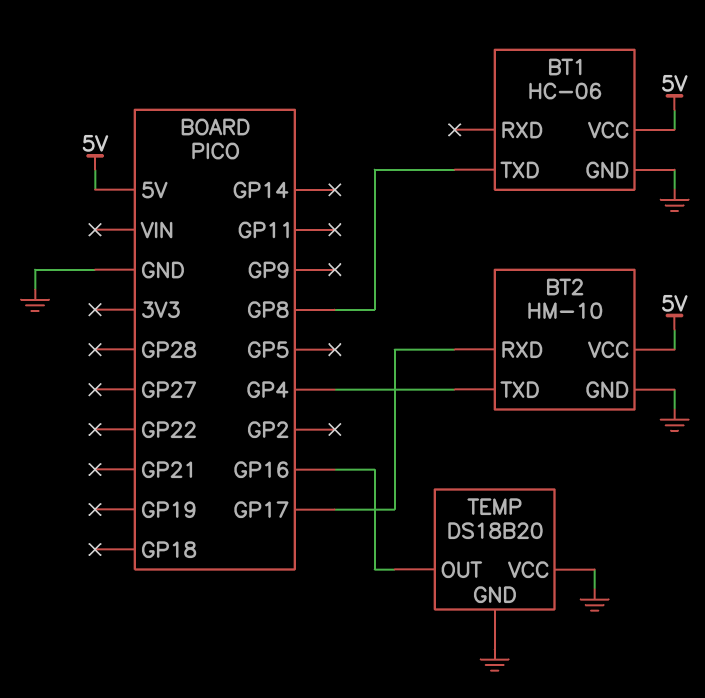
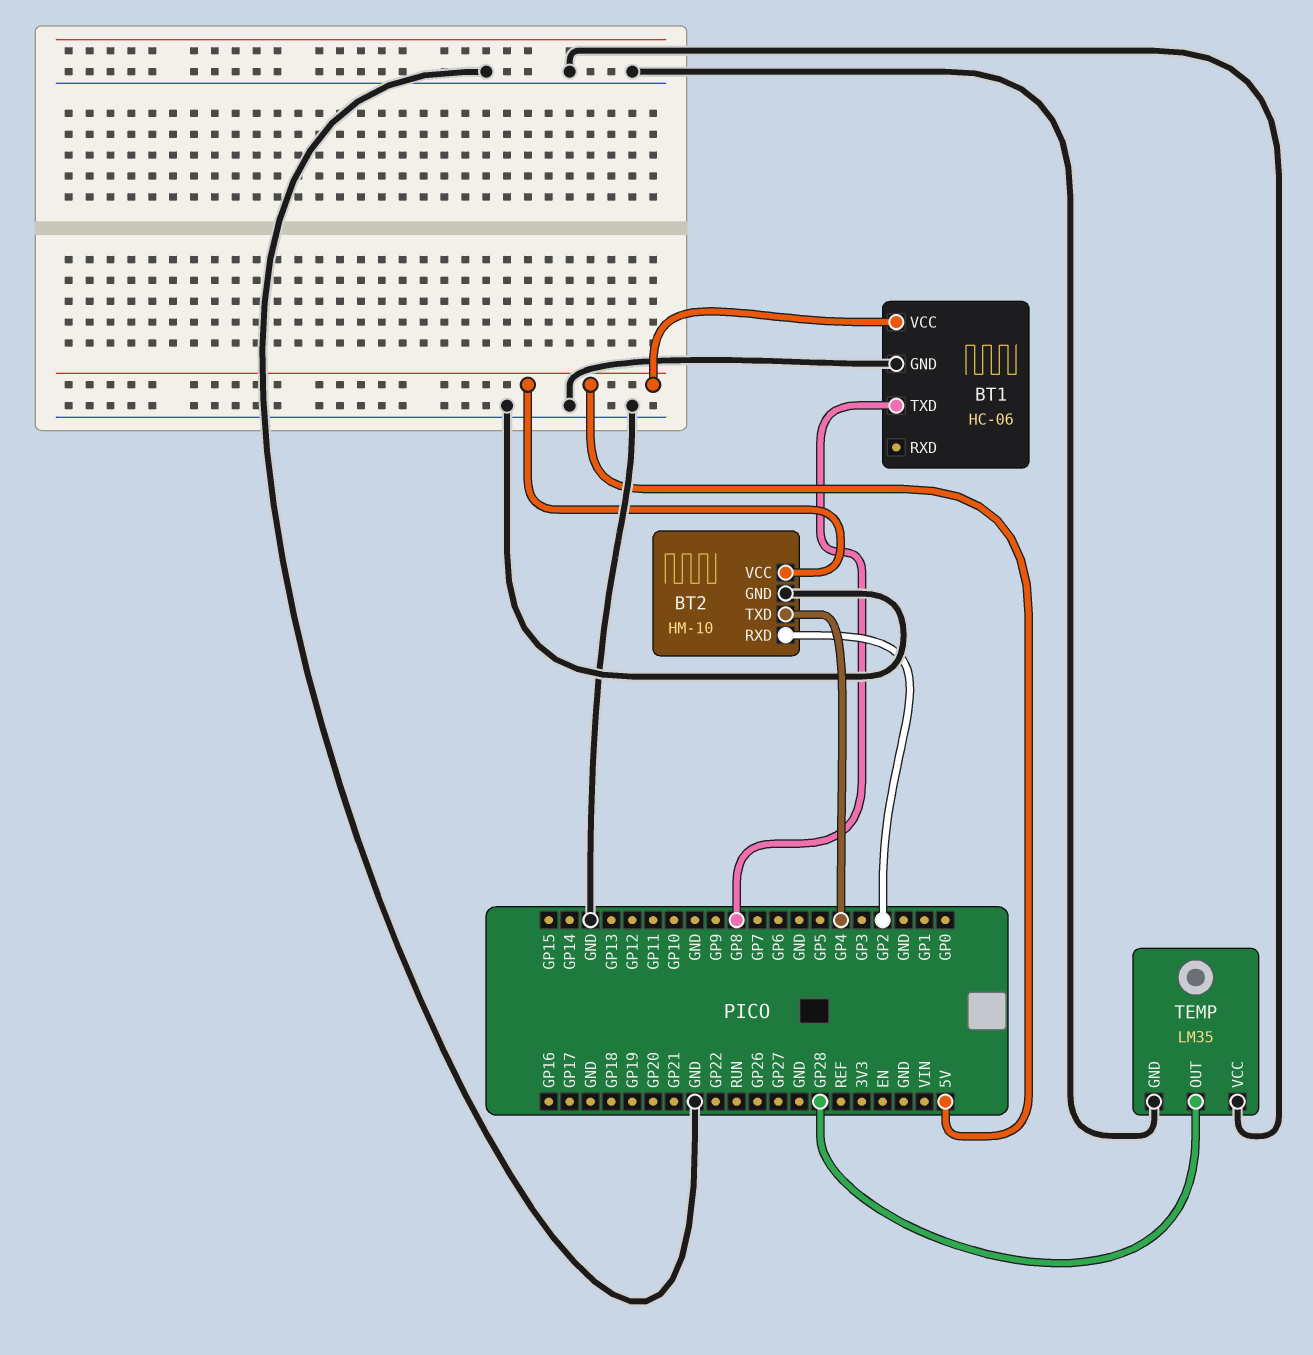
BT2 pin RXD: GP17 -> GP2
TEMP: DS18B20 -> LM35
TEMP pin OUT: GP16 -> GP28

